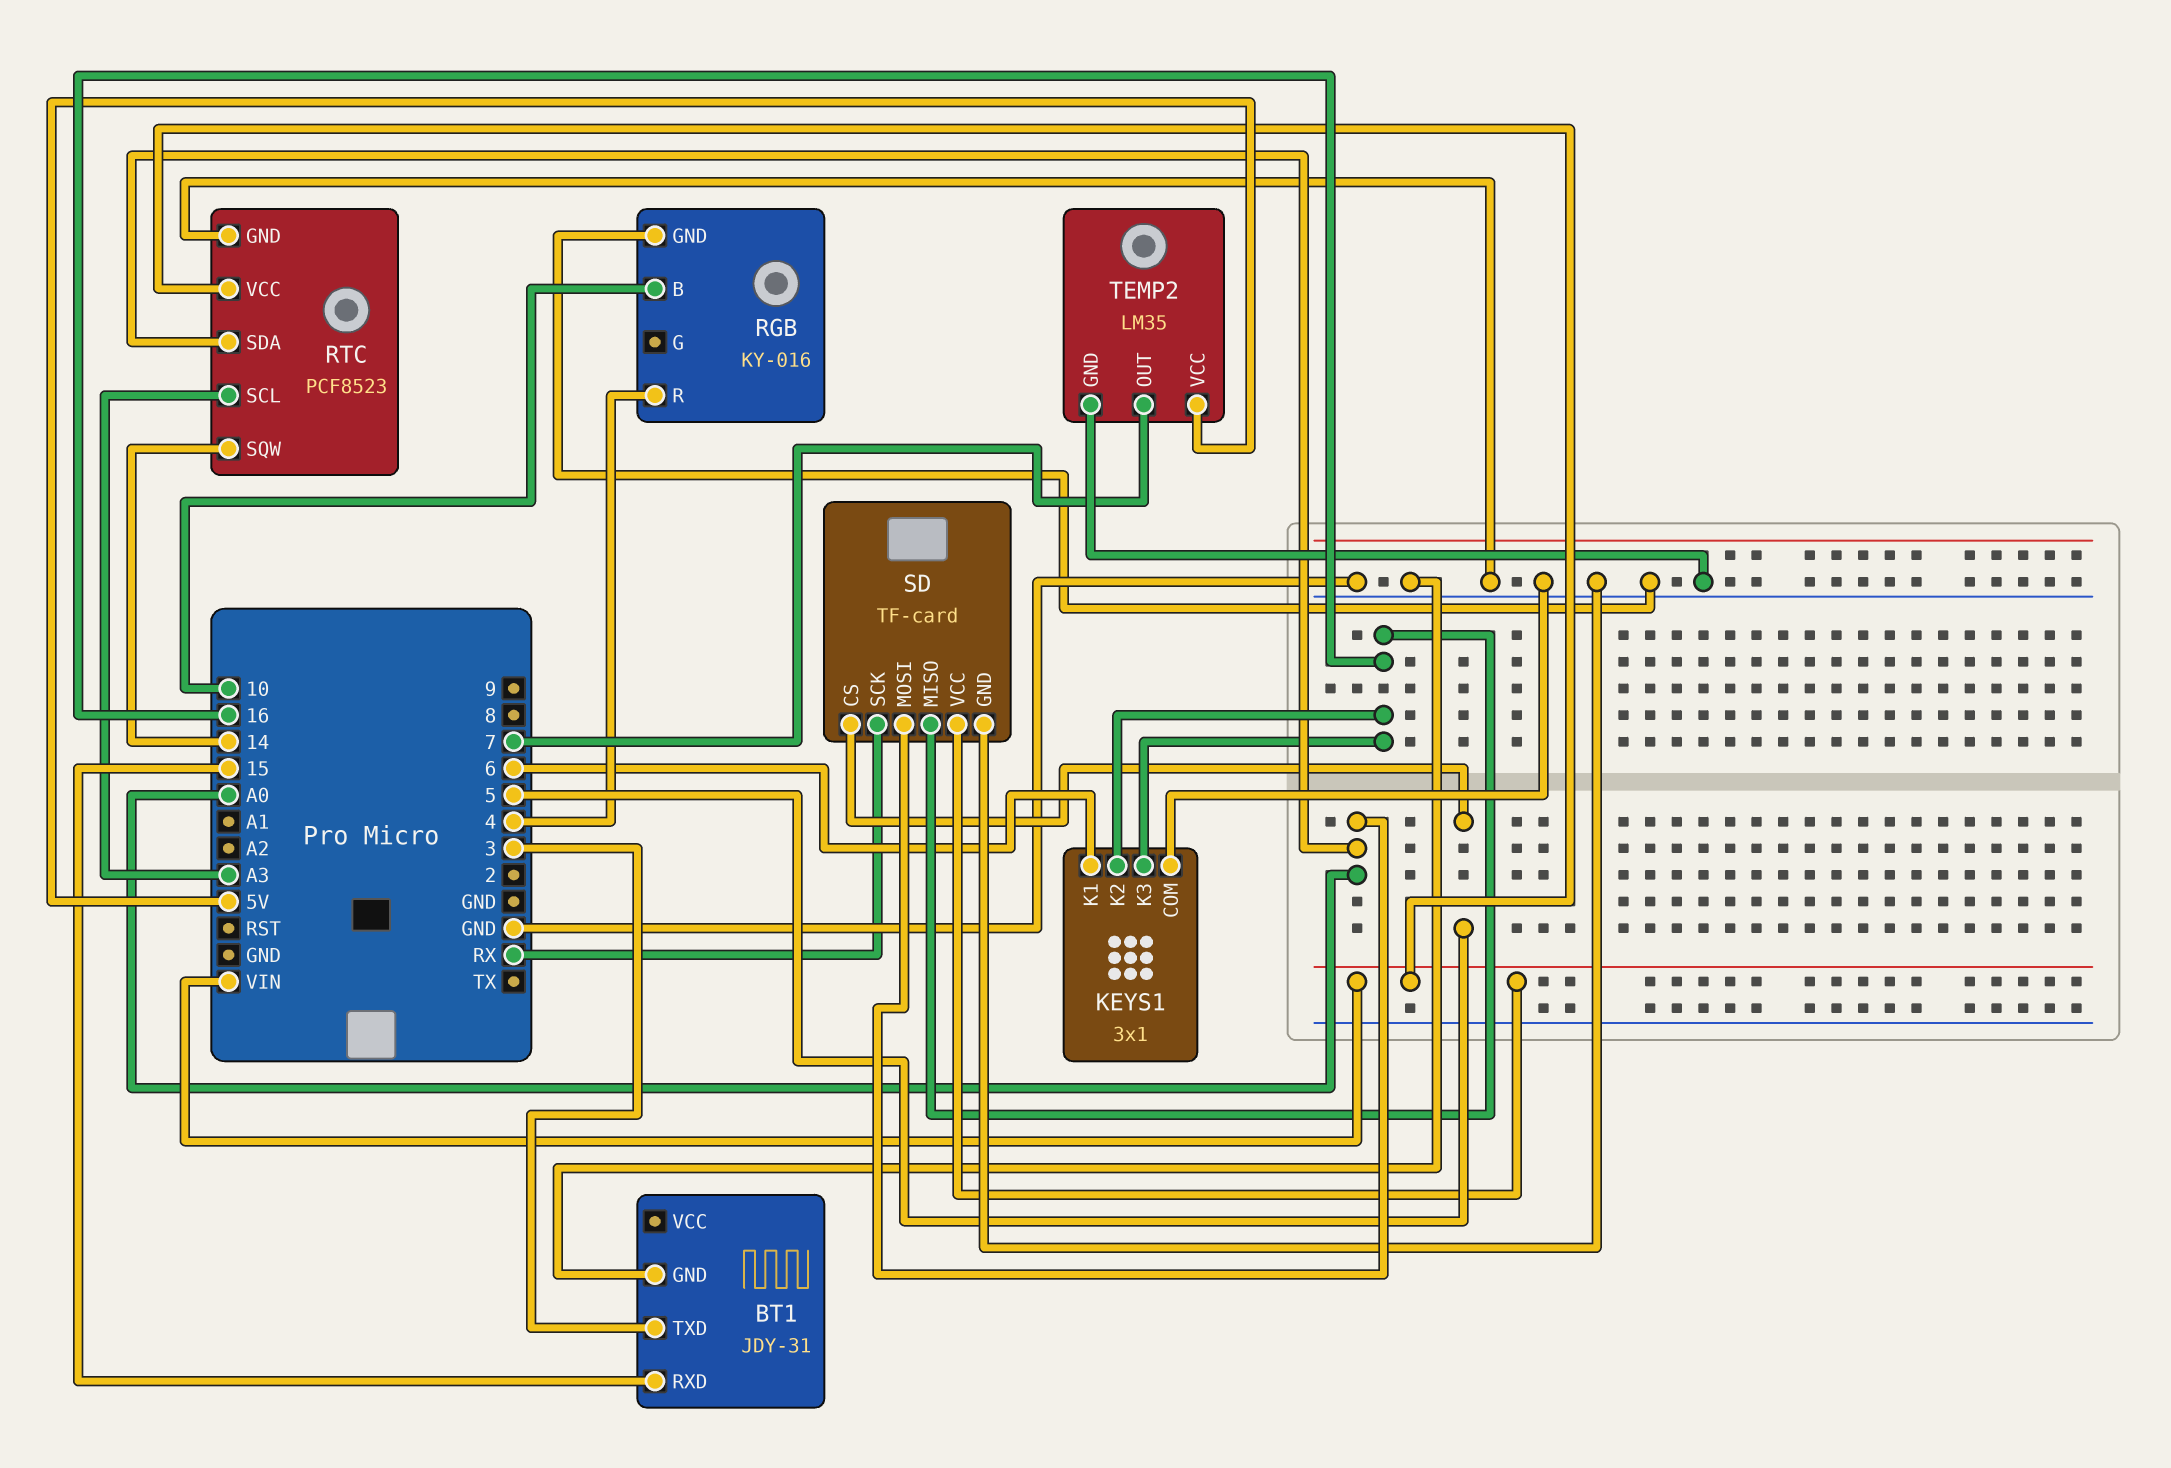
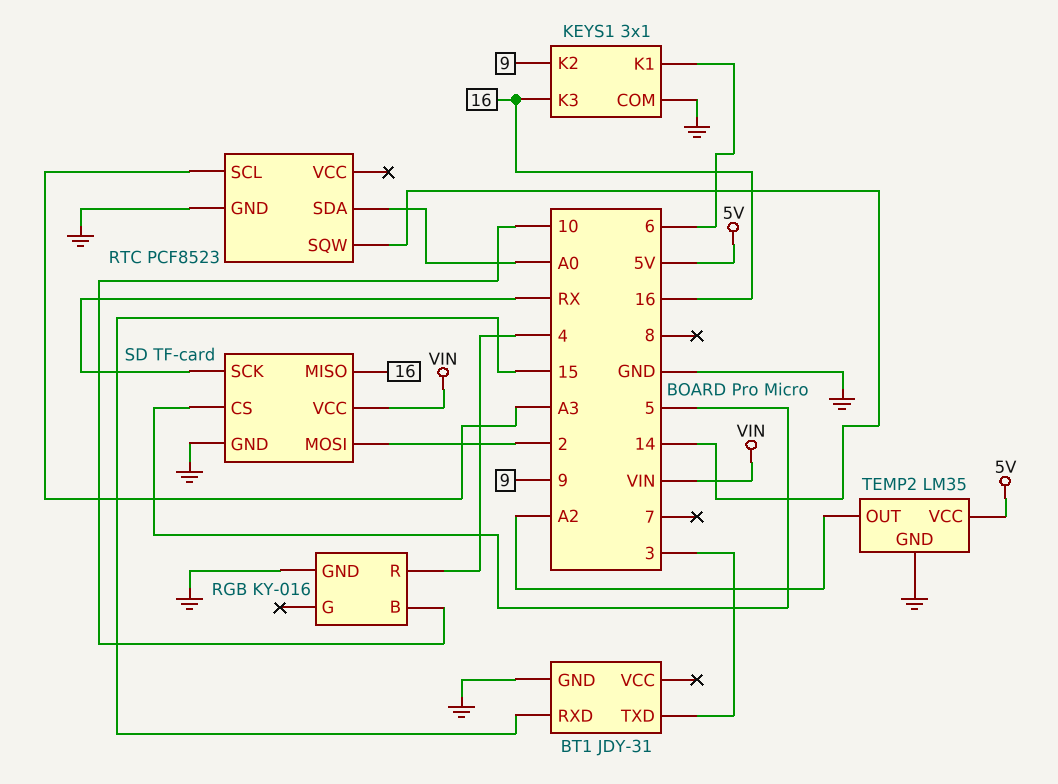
KEYS1 pin K2: 16 -> 9
RTC pin VCC: VIN -> none
SD pin MOSI: A0 -> 2
TEMP2 pin OUT: 7 -> A2

